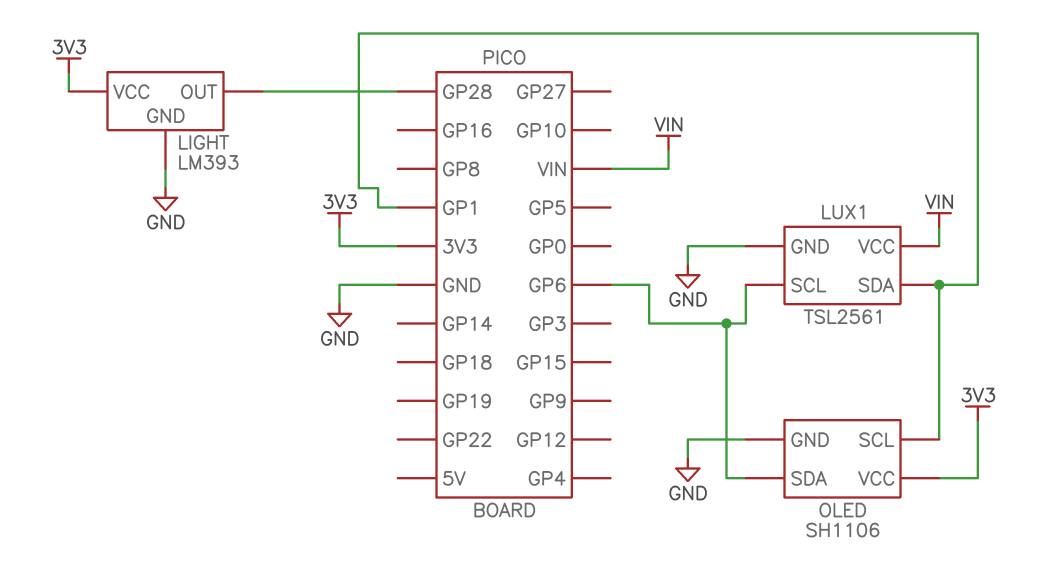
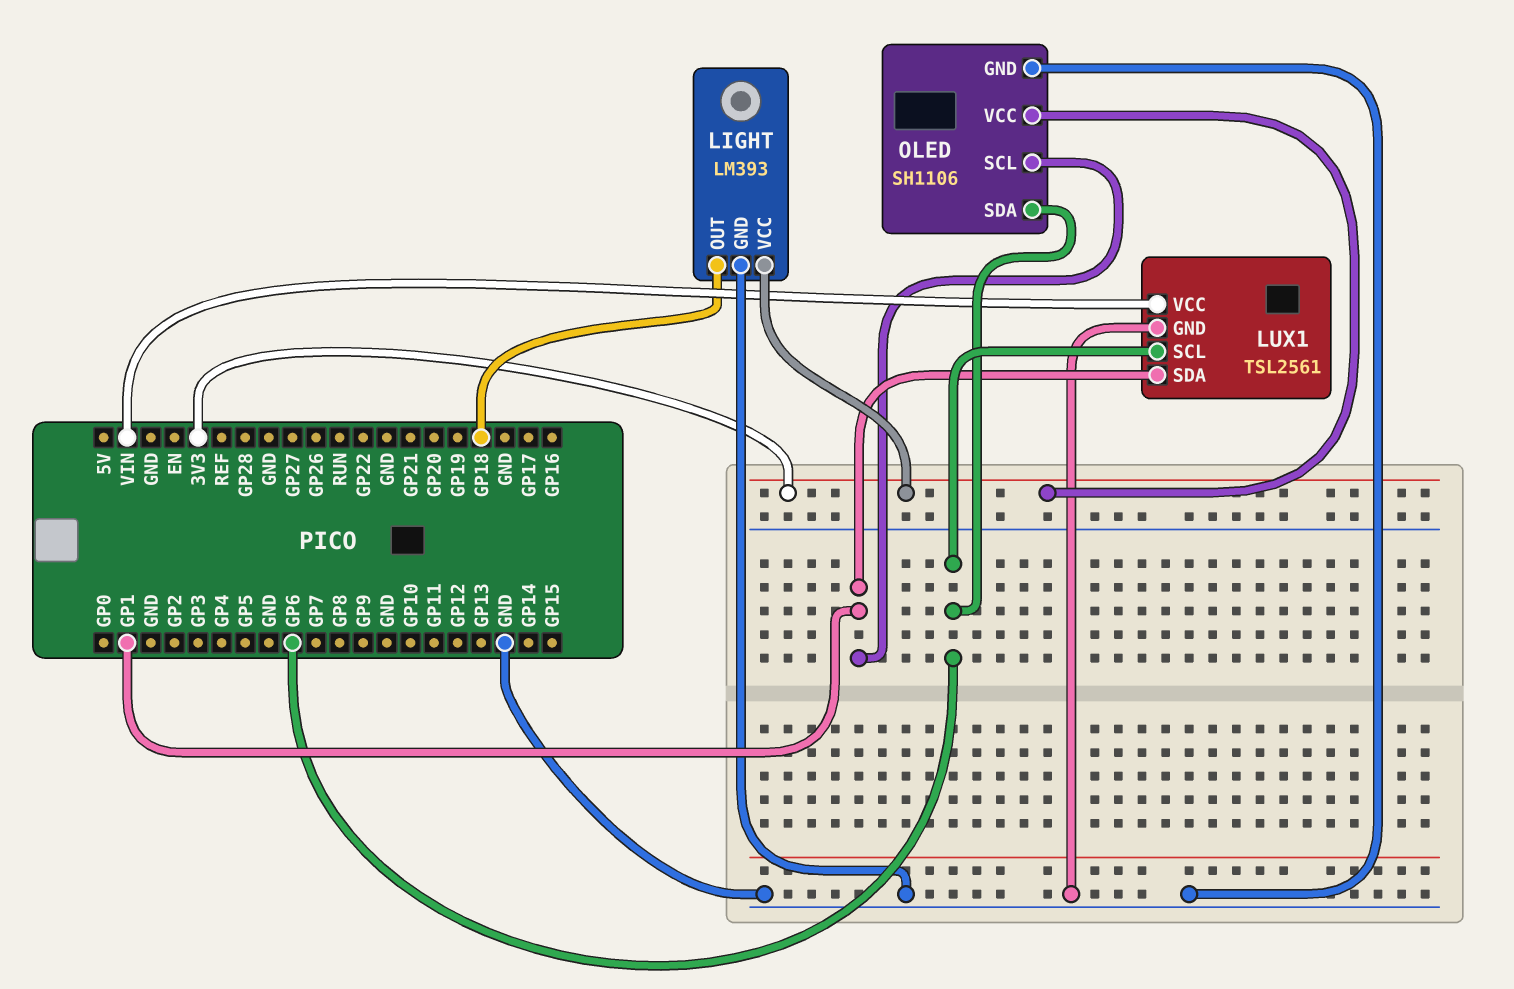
LIGHT pin OUT: GP28 -> GP18

